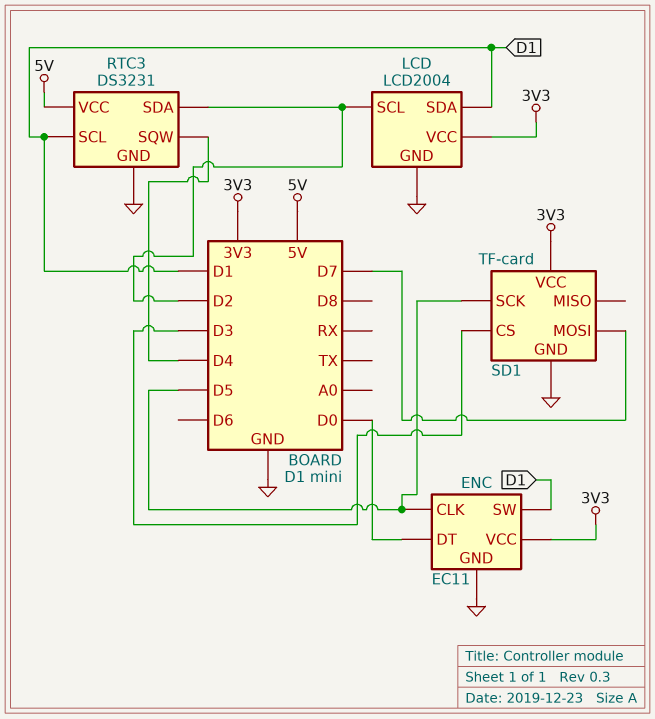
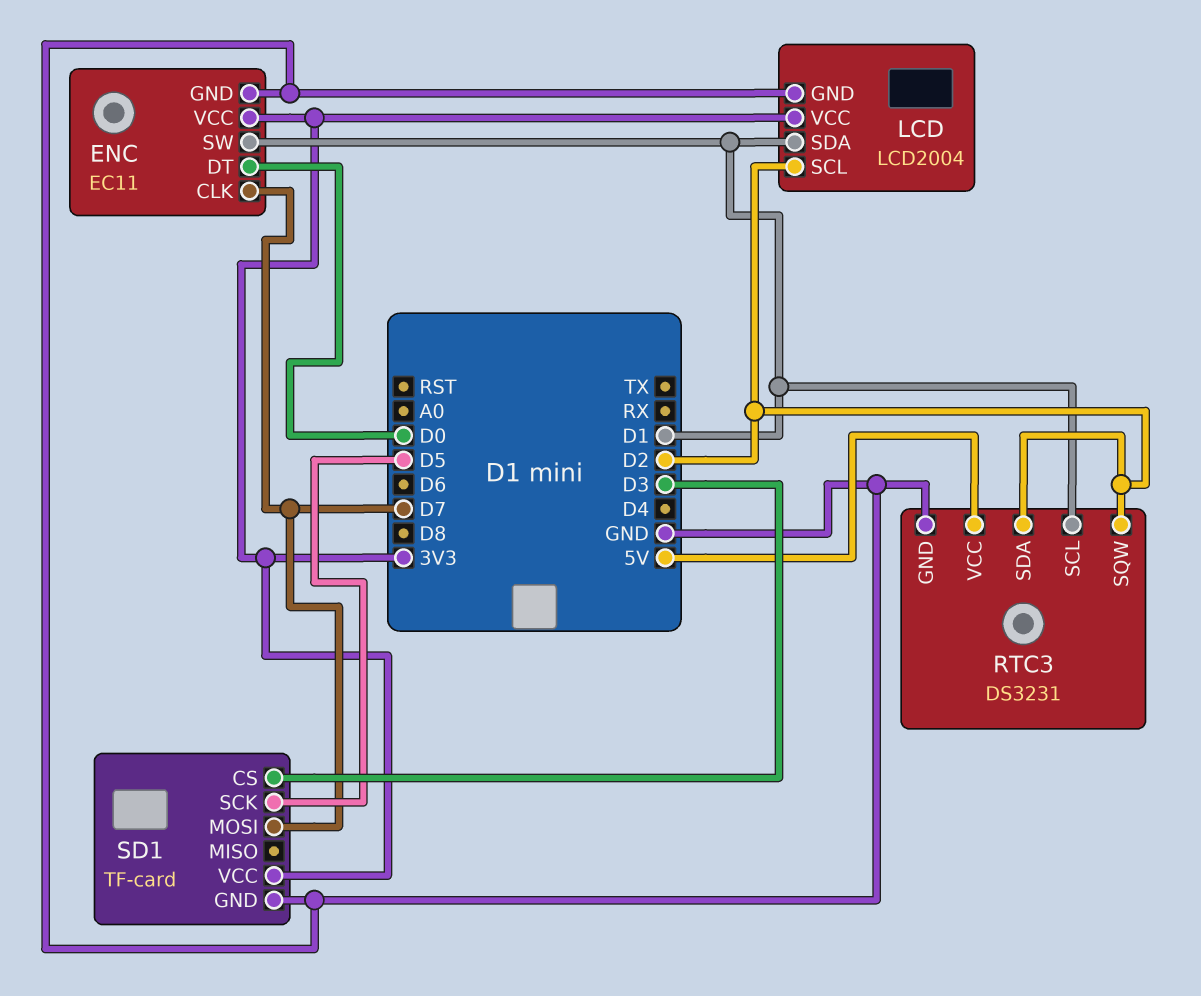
ENC pin CLK: D5 -> D7
RTC3 pin SQW: D4 -> D2

